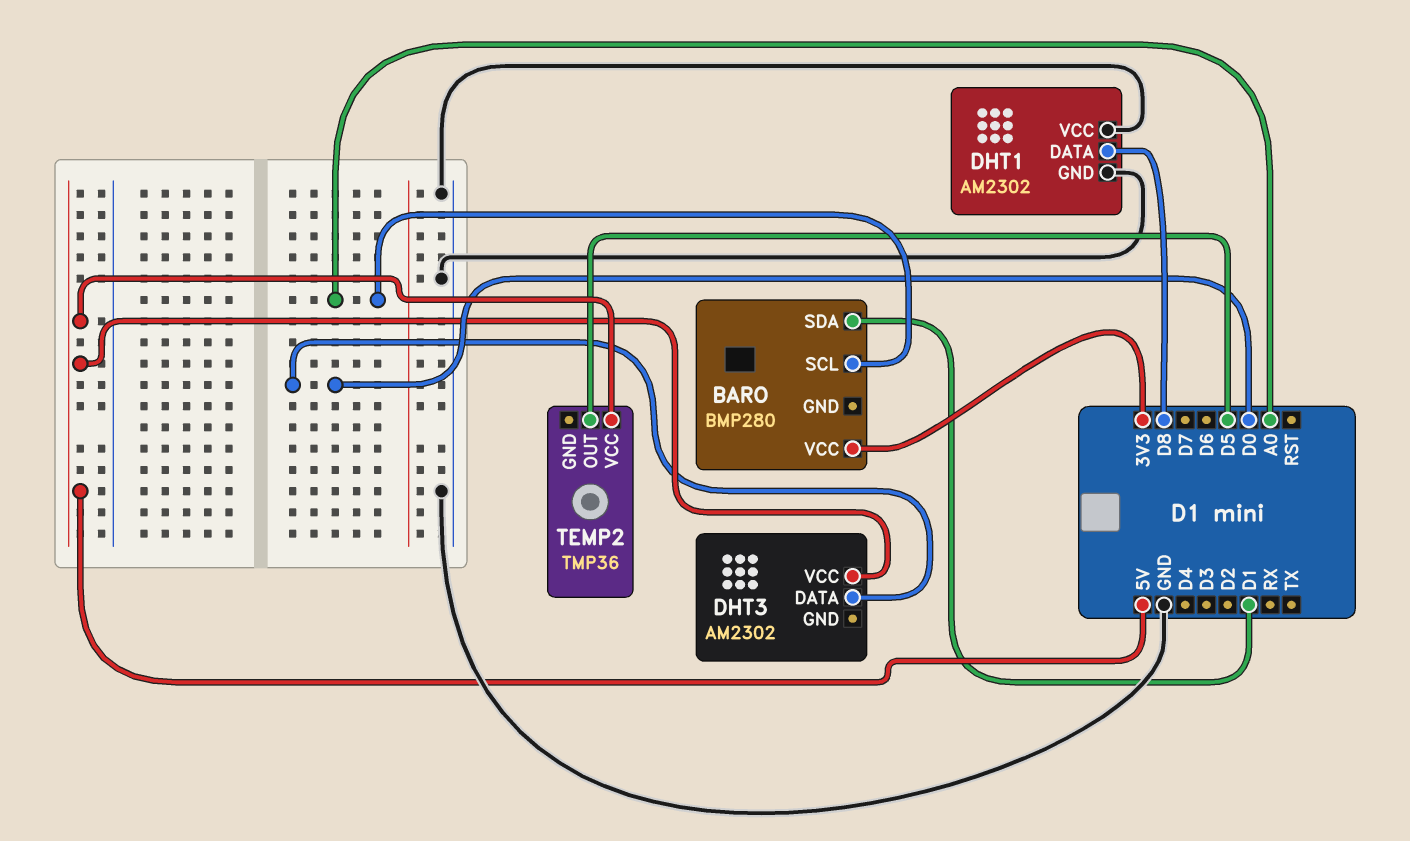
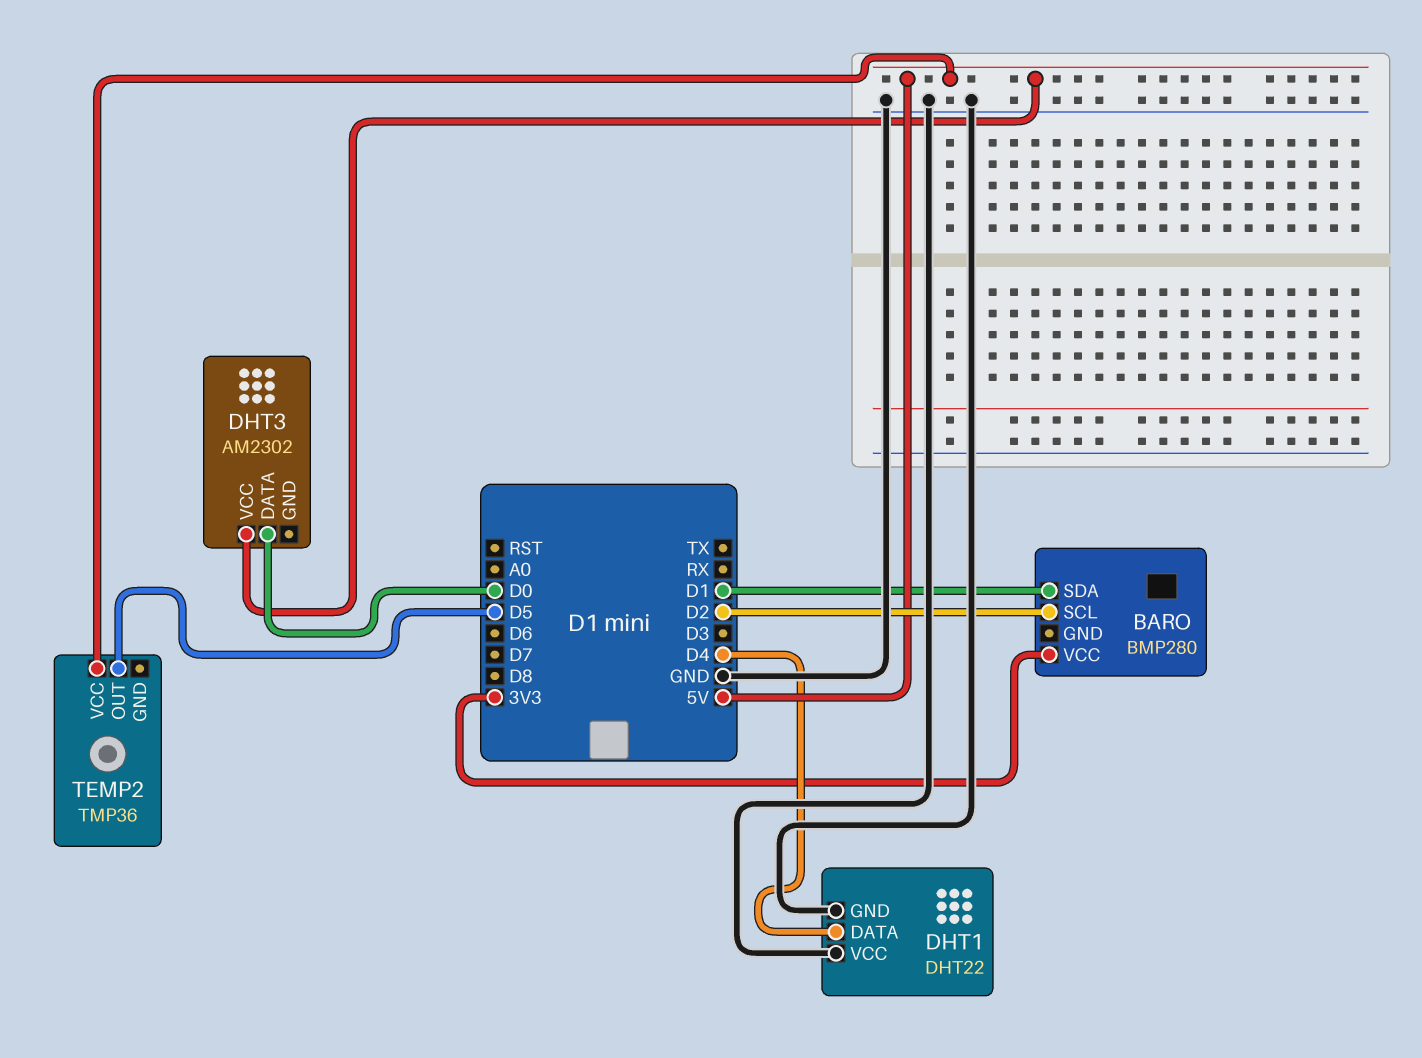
BARO pin SCL: A0 -> D2
DHT1: AM2302 -> DHT22
DHT1 pin DATA: D8 -> D4

